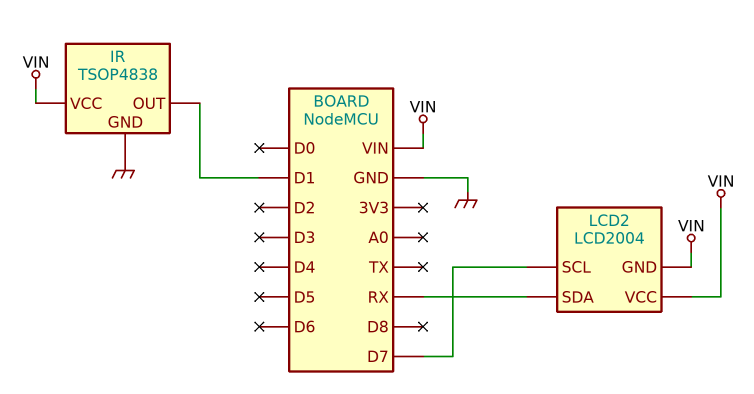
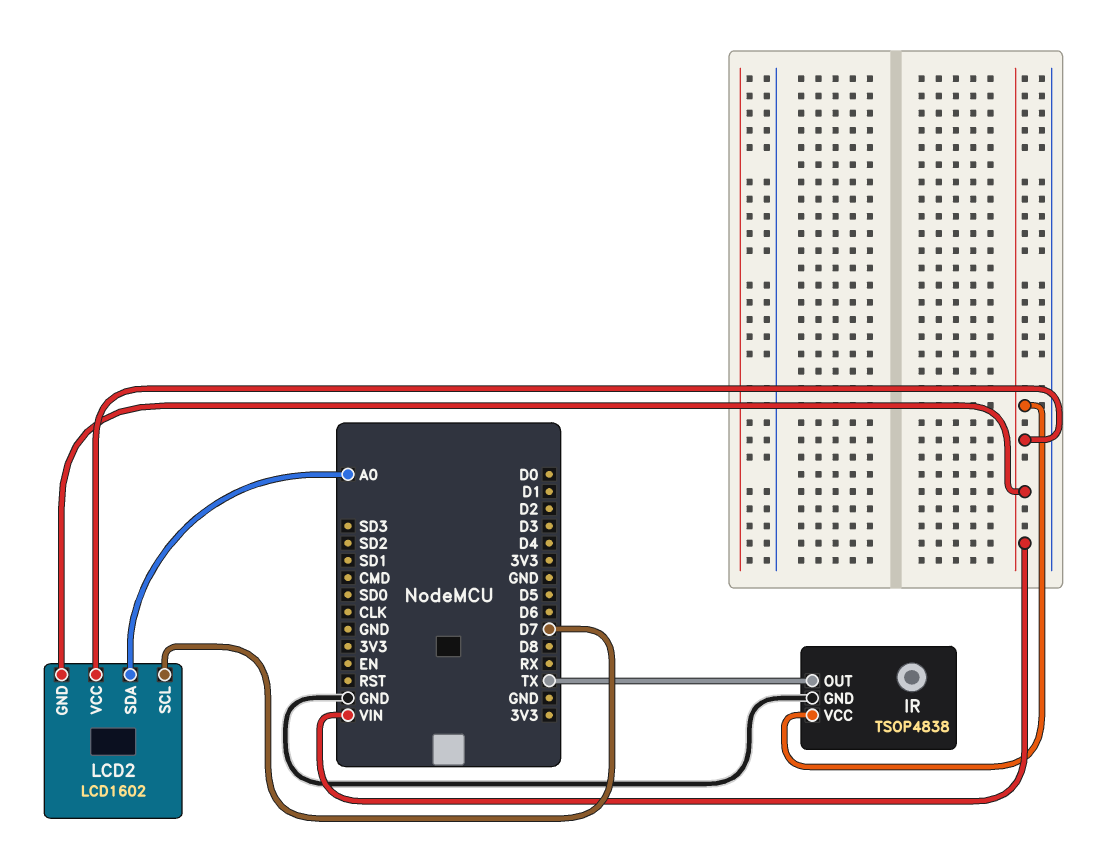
IR pin OUT: D1 -> TX
LCD2: LCD2004 -> LCD1602
LCD2 pin SDA: RX -> A0

